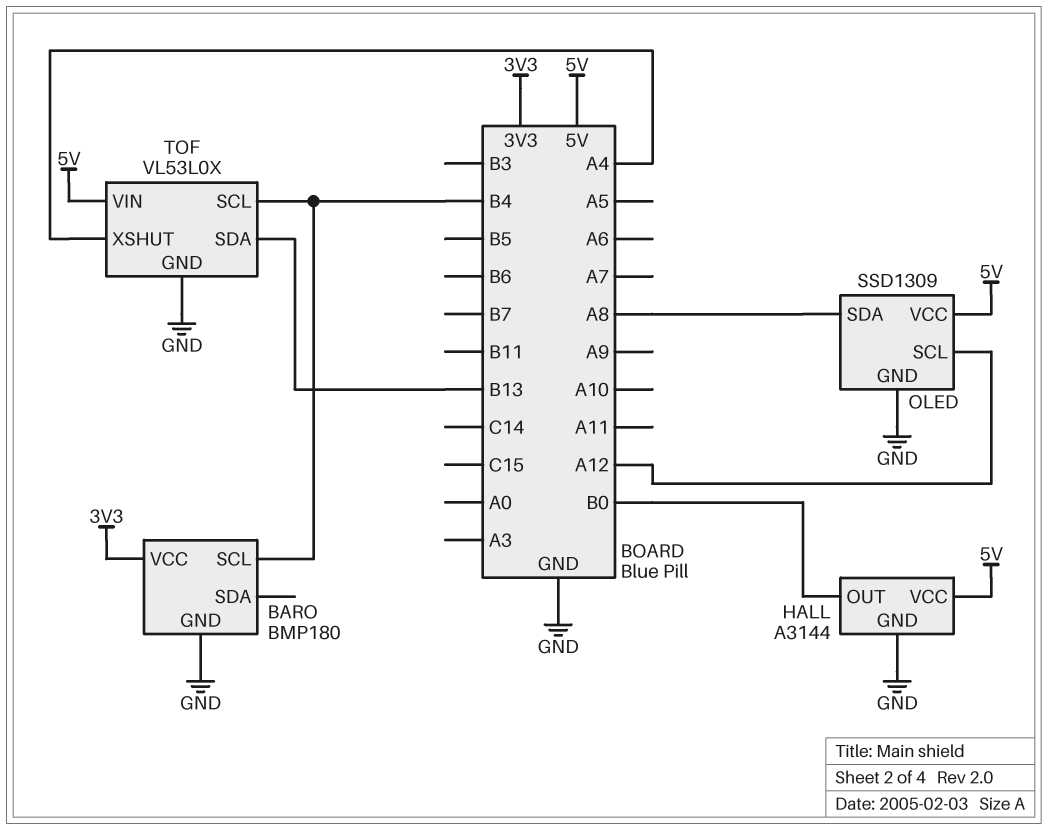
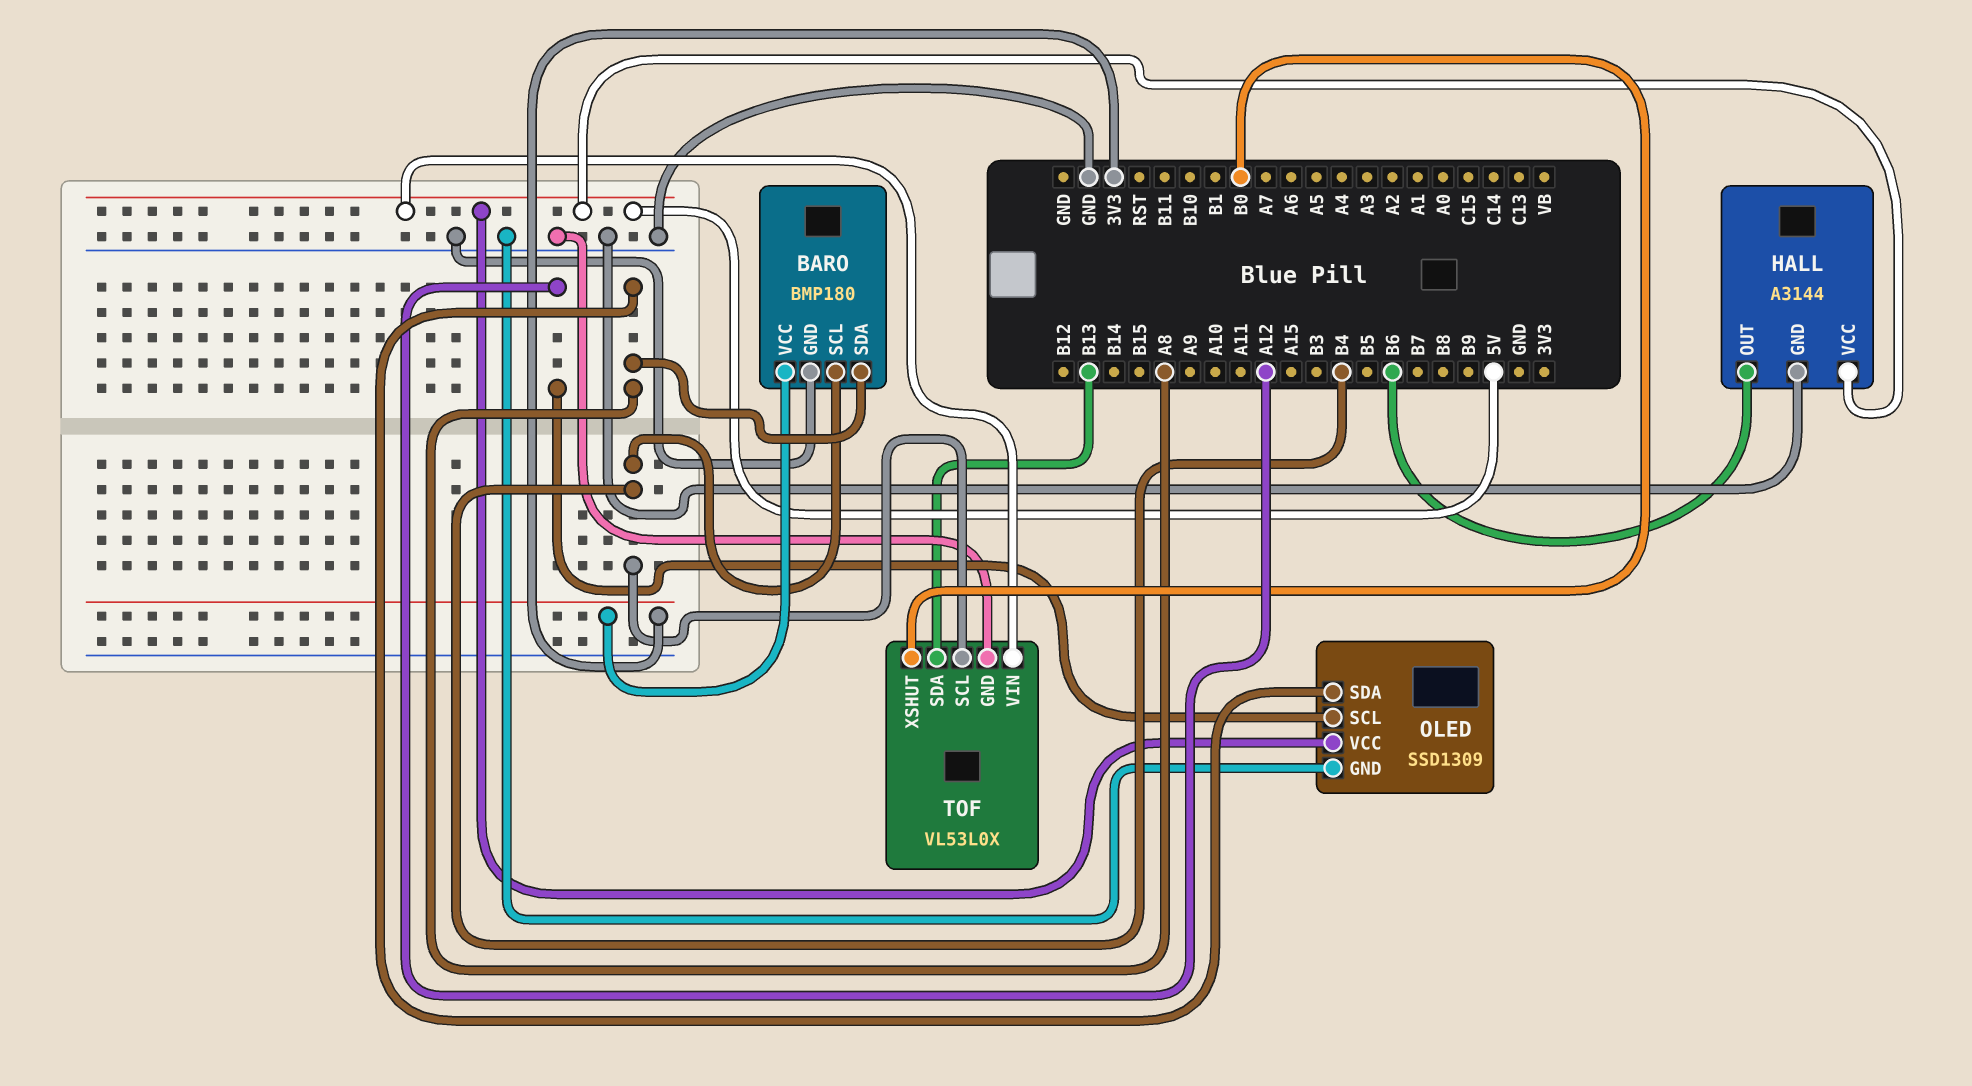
BARO pin SDA: none -> A8
HALL pin OUT: B0 -> B6
TOF pin XSHUT: A4 -> B0

